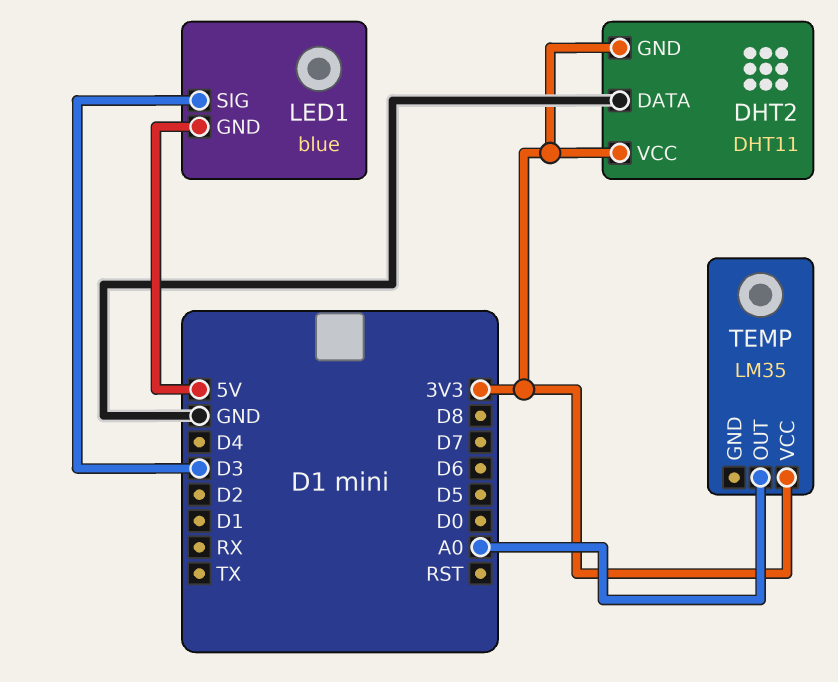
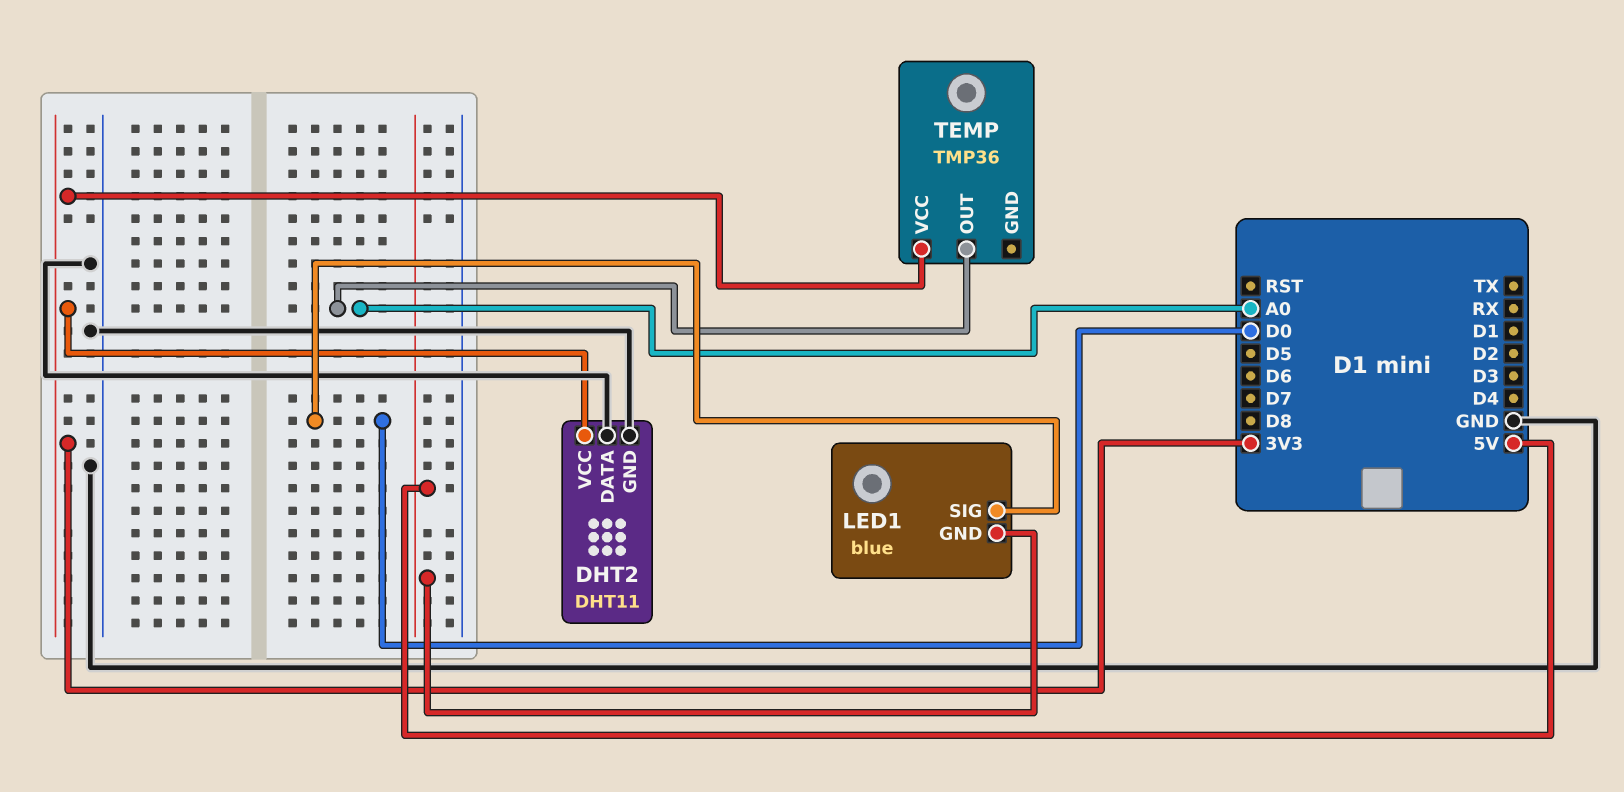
DHT2 pin GND: 3V3 -> GND
LED1 pin SIG: D3 -> D0
TEMP: LM35 -> TMP36

